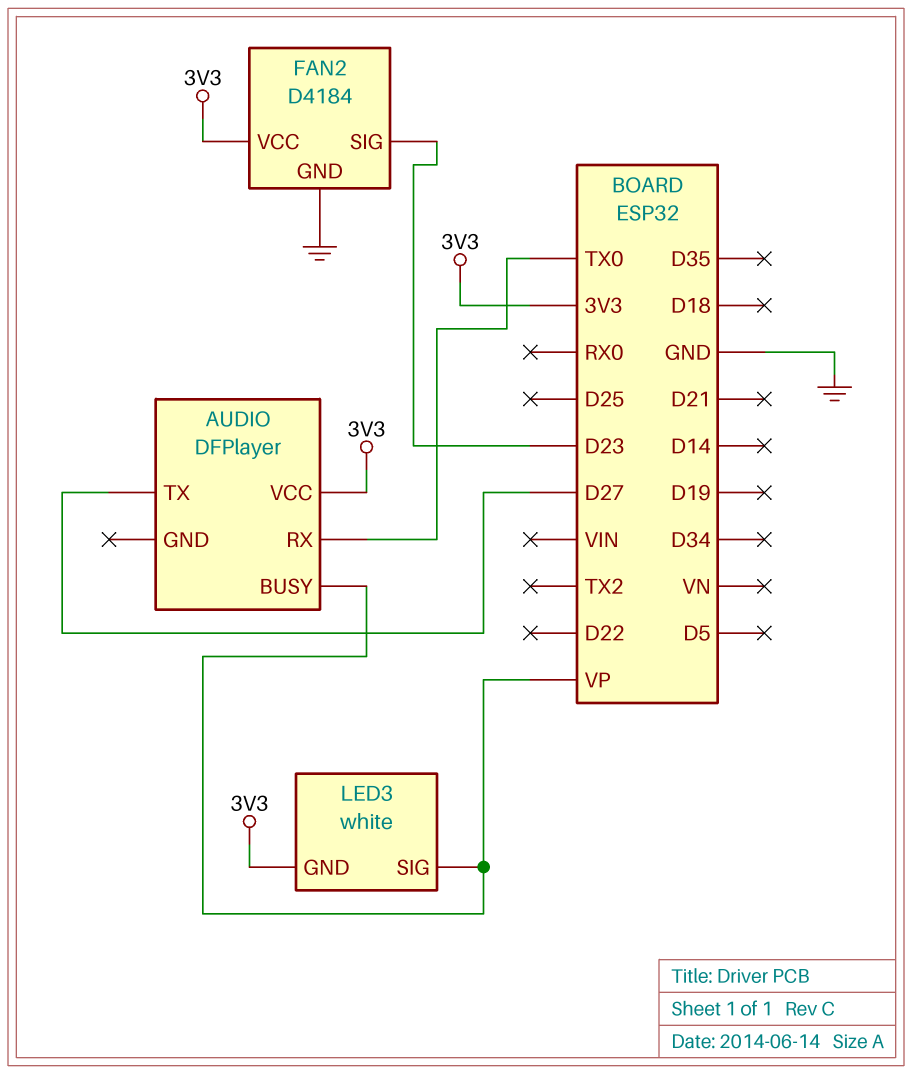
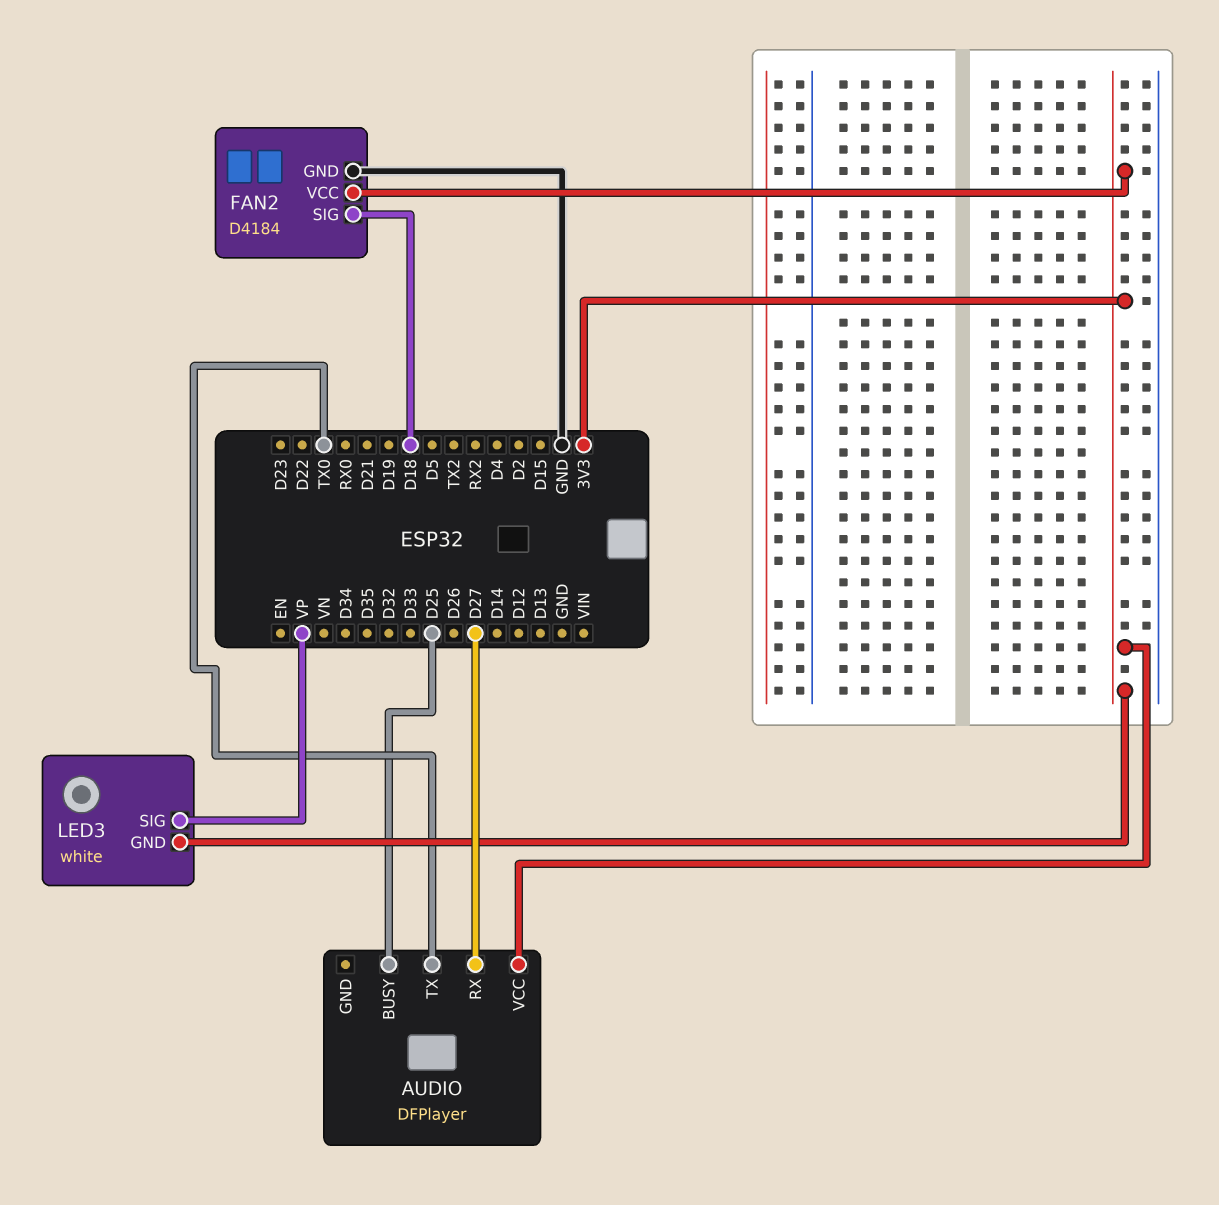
AUDIO pin BUSY: VP -> D25
AUDIO pin RX: TX0 -> D27
AUDIO pin TX: D27 -> TX0
FAN2 pin SIG: D23 -> D18

